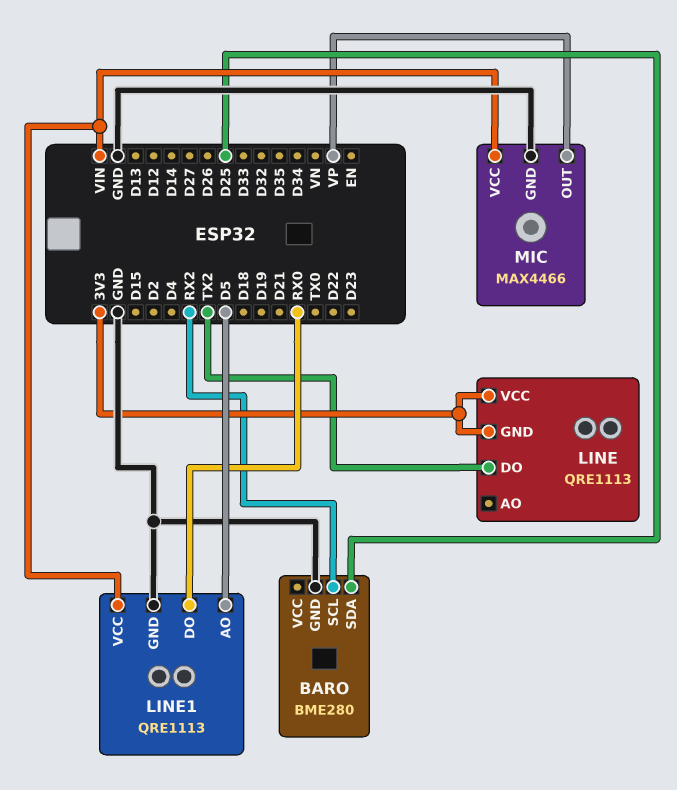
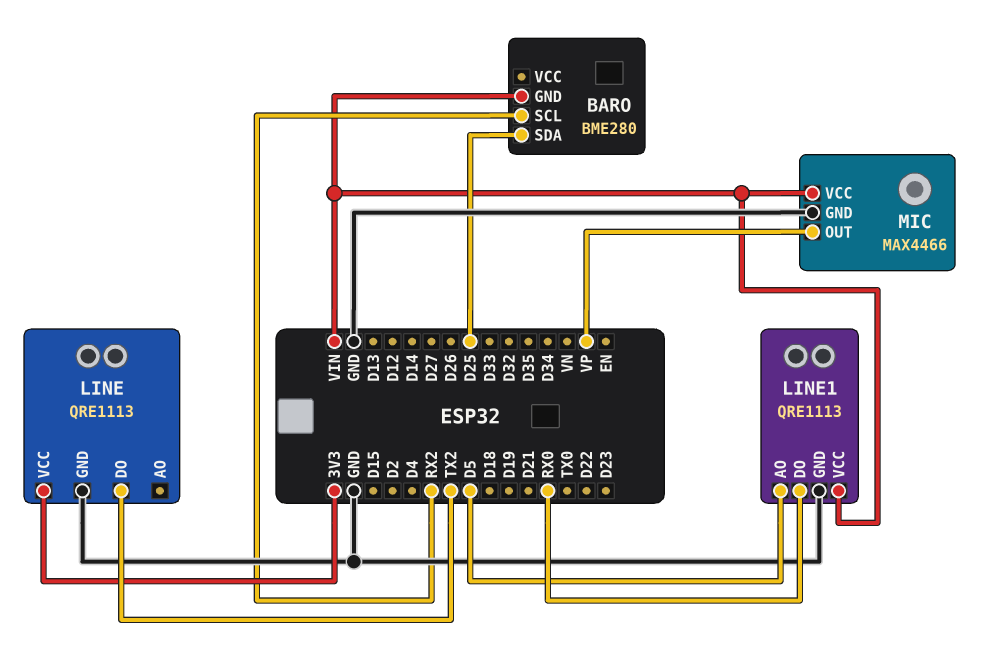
BARO pin GND: GND -> VIN
LINE pin GND: 3V3 -> GND

